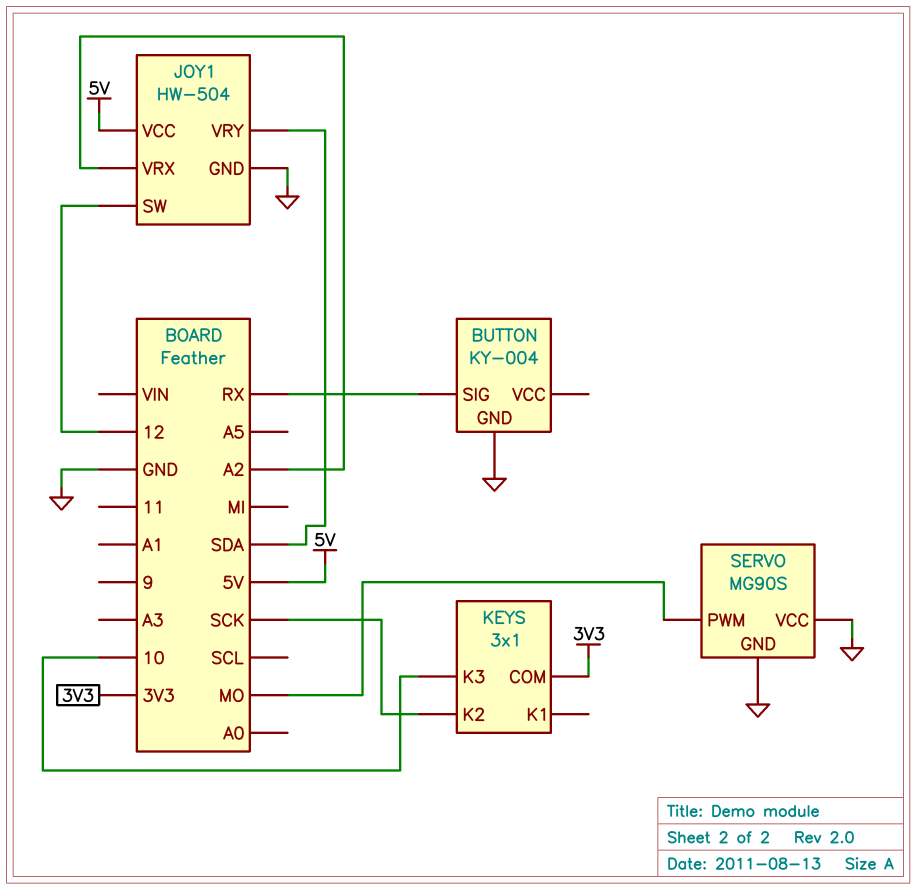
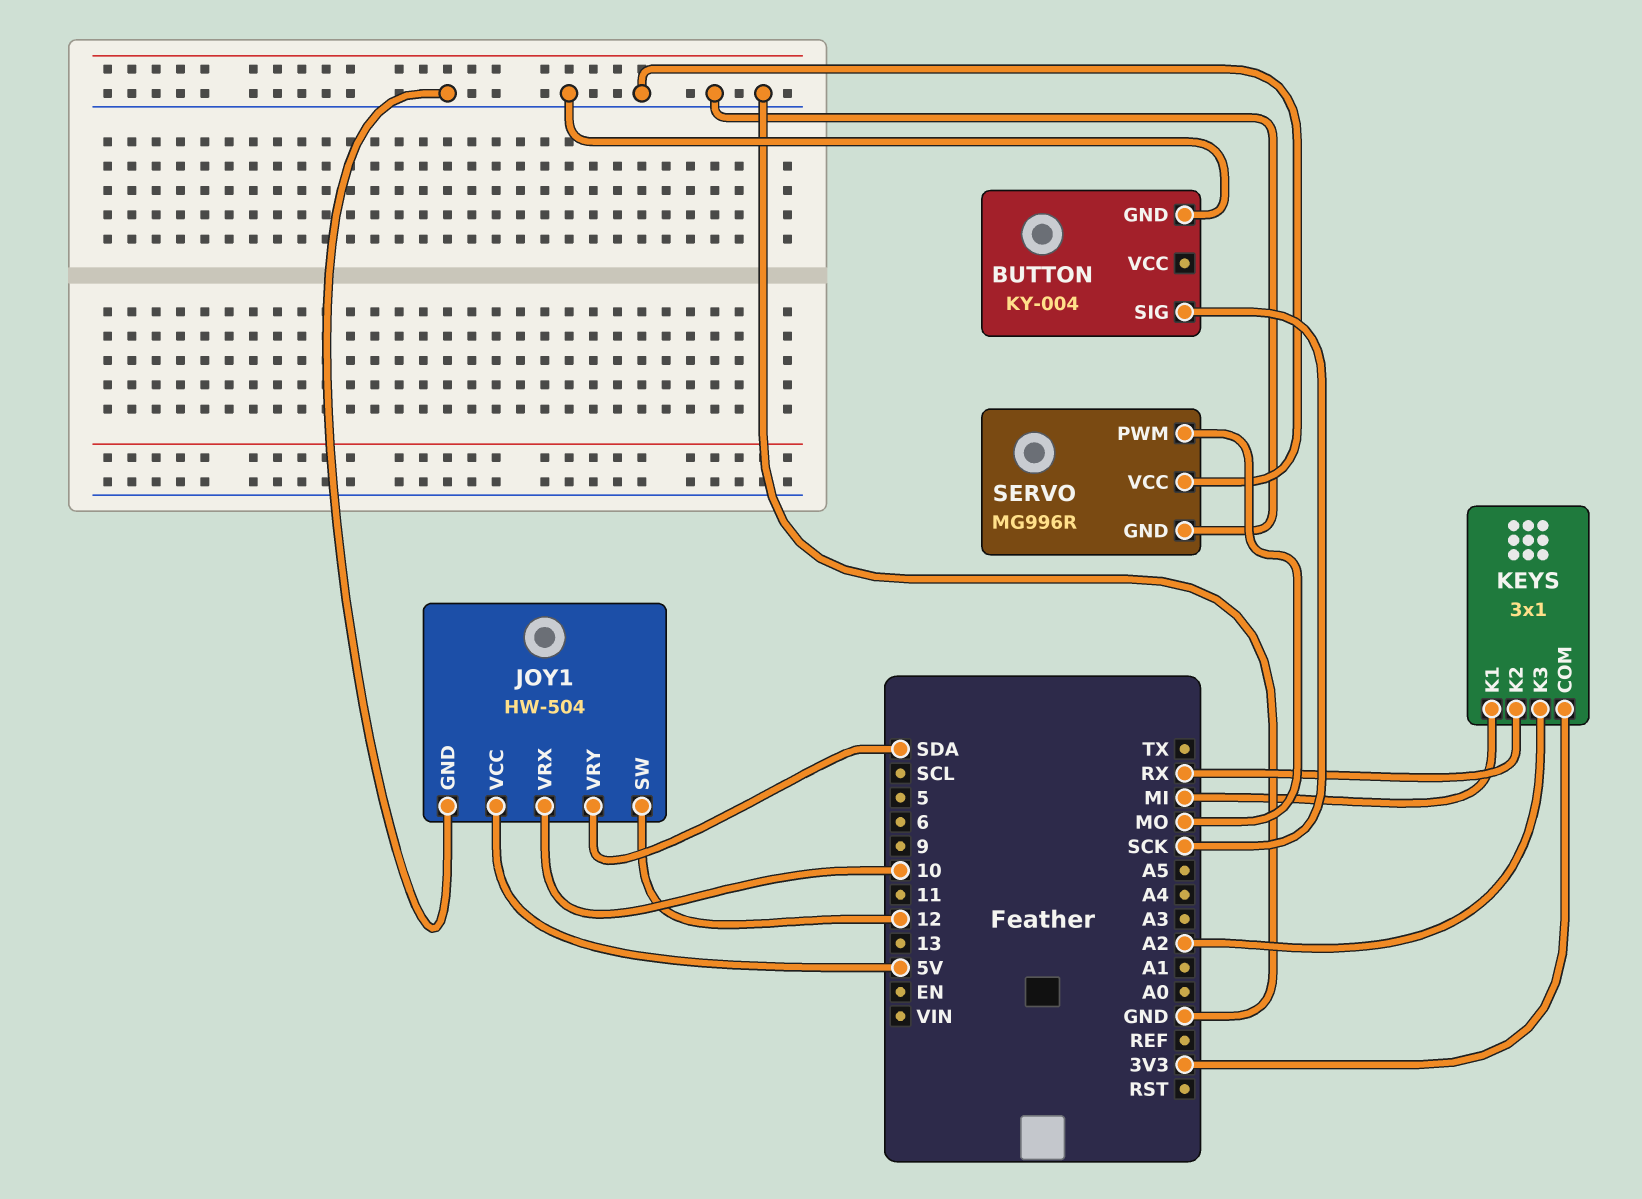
BUTTON pin SIG: RX -> SCK
JOY1 pin VRX: A2 -> 10
KEYS pin K1: none -> MI
KEYS pin K2: SCK -> RX
KEYS pin K3: 10 -> A2
SERVO: MG90S -> MG996R

